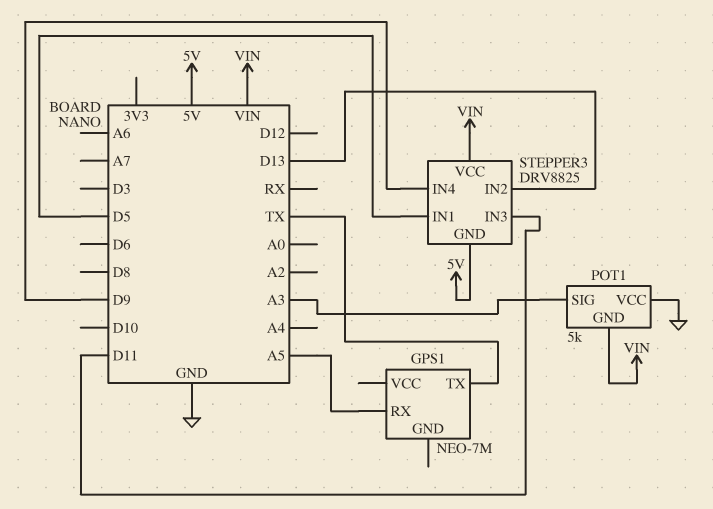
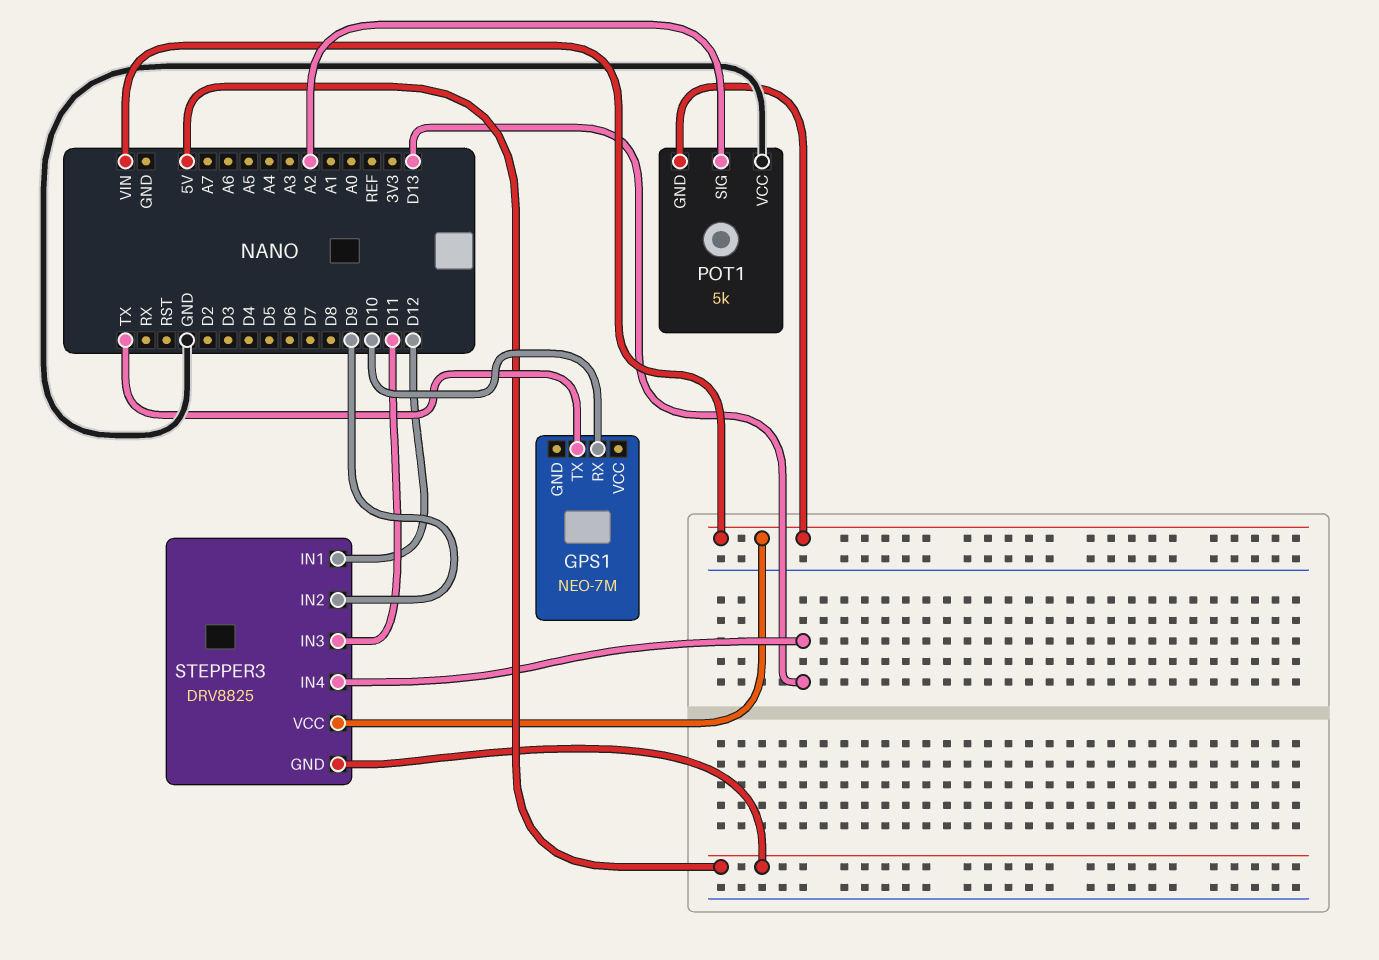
GPS1 pin RX: A5 -> D10
POT1 pin SIG: A3 -> A2
STEPPER3 pin IN1: D5 -> D12
STEPPER3 pin IN2: D13 -> D9
STEPPER3 pin IN4: D9 -> D13

